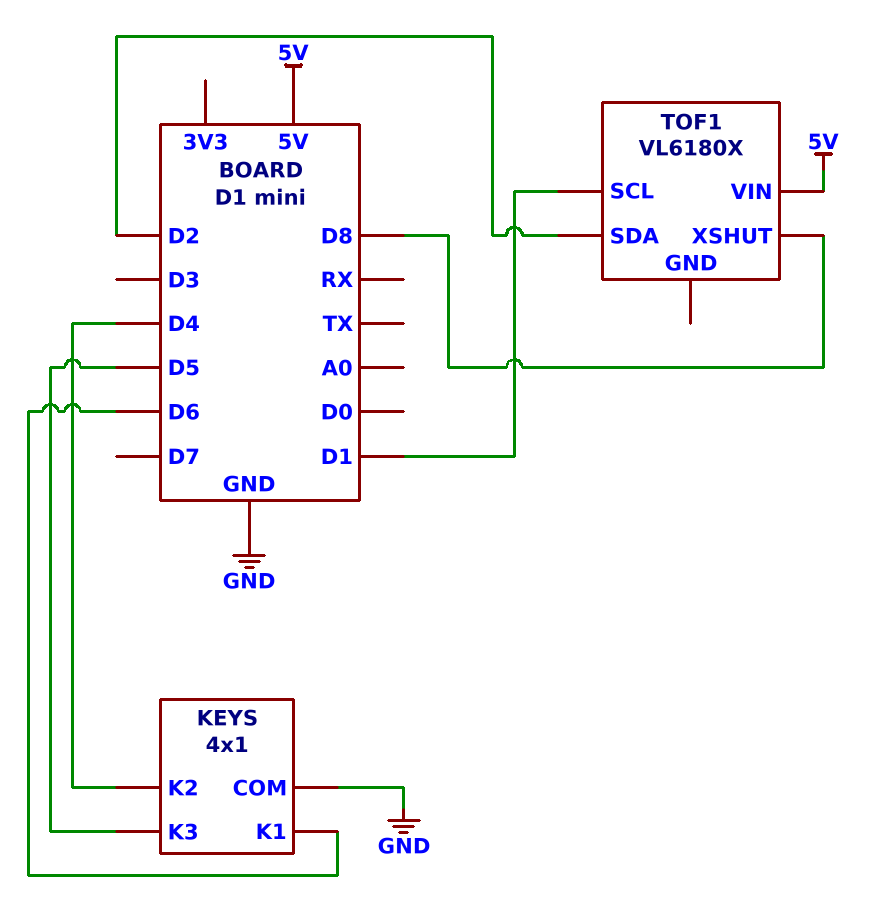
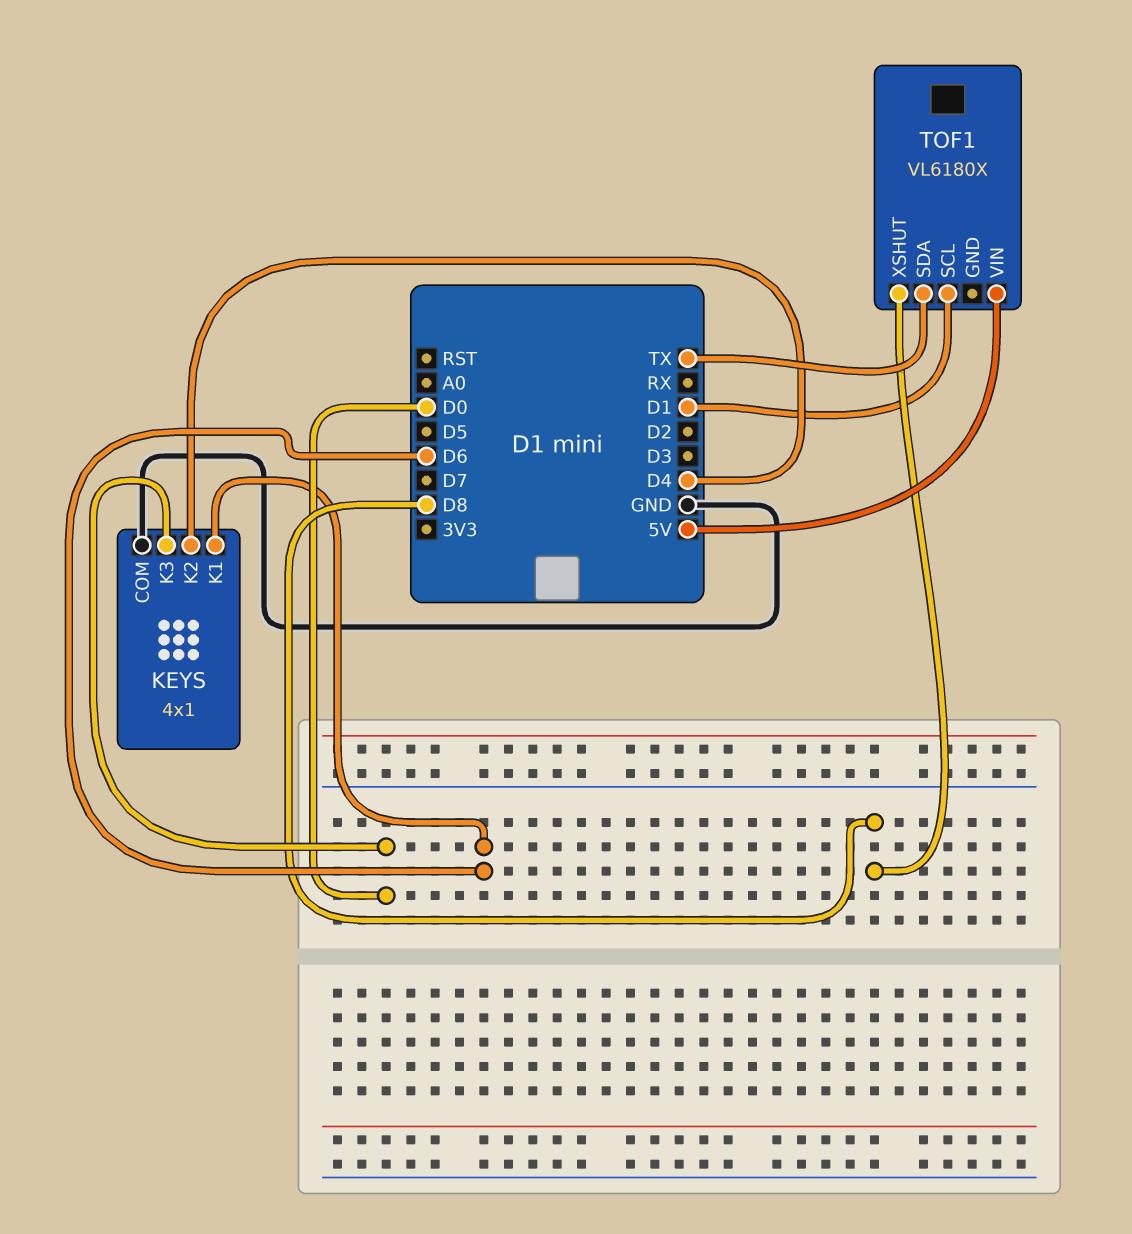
KEYS pin K3: D5 -> D0
TOF1 pin SDA: D2 -> TX

